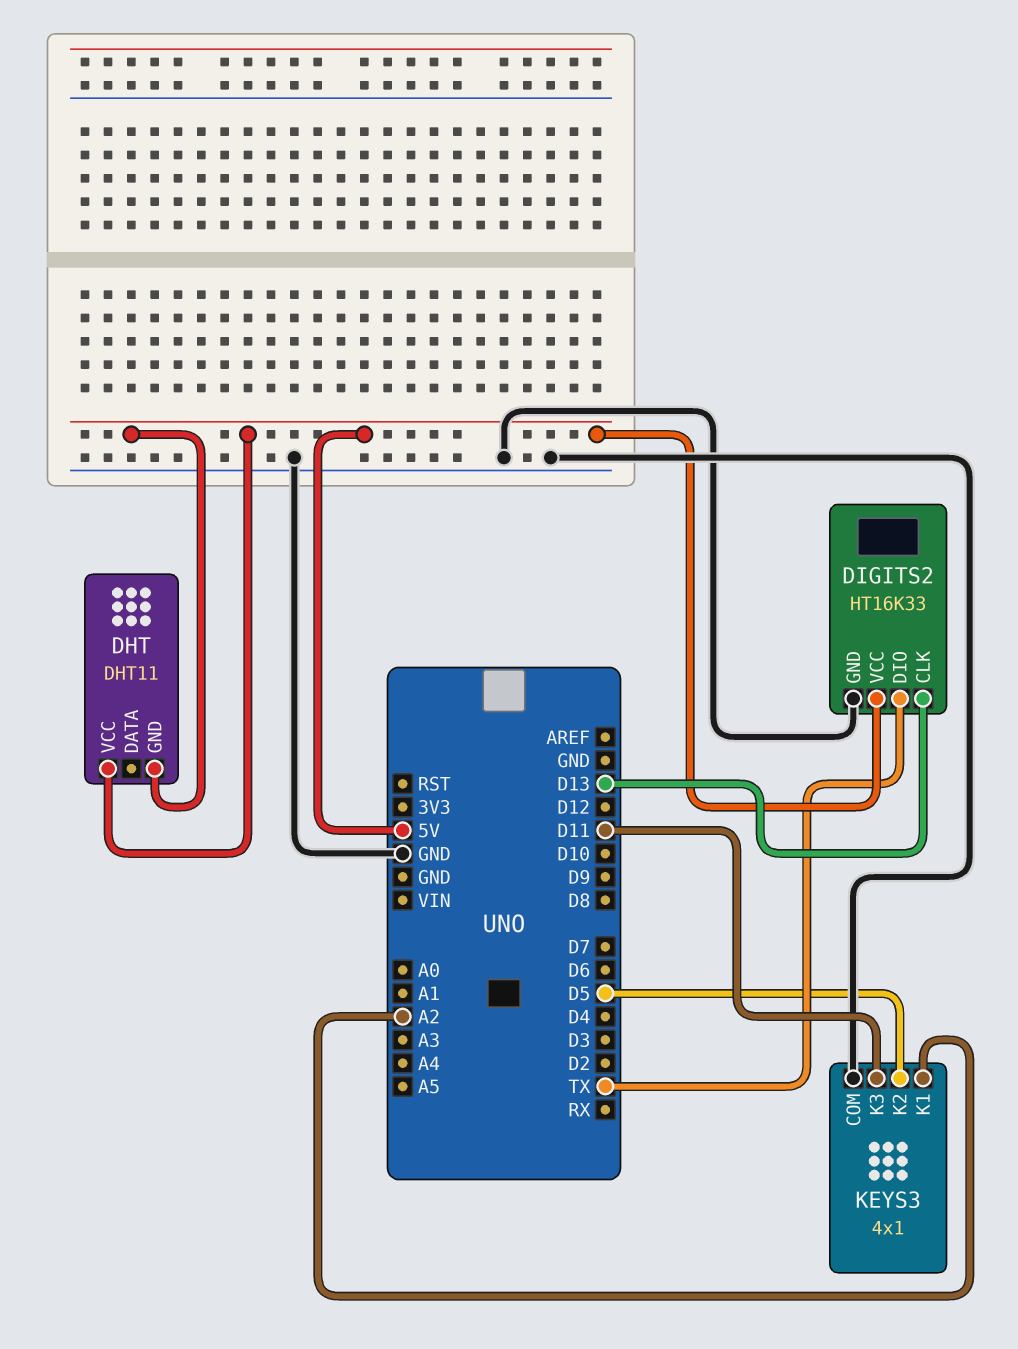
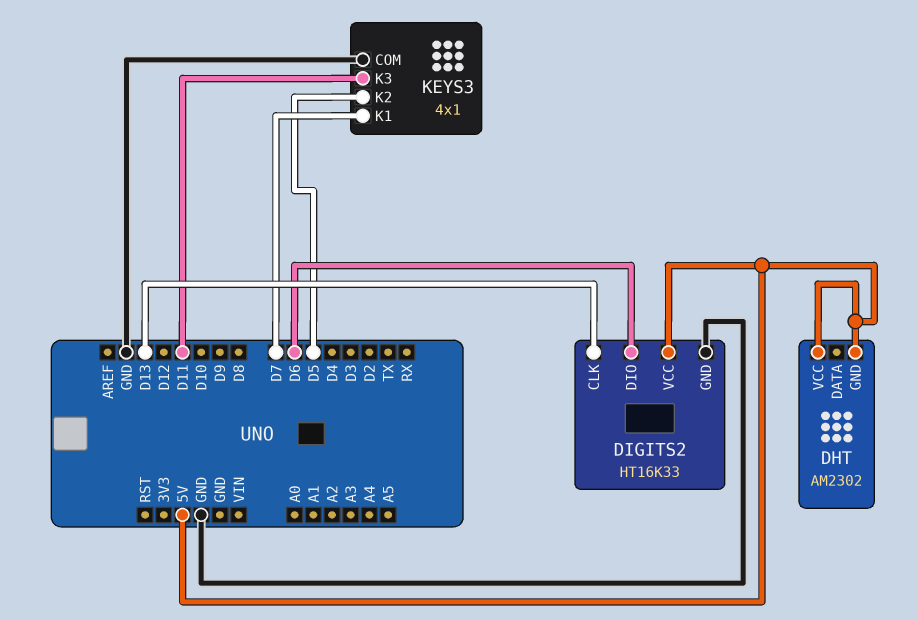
DHT: DHT11 -> AM2302
DIGITS2 pin DIO: TX -> D6
KEYS3 pin K1: A2 -> D7

